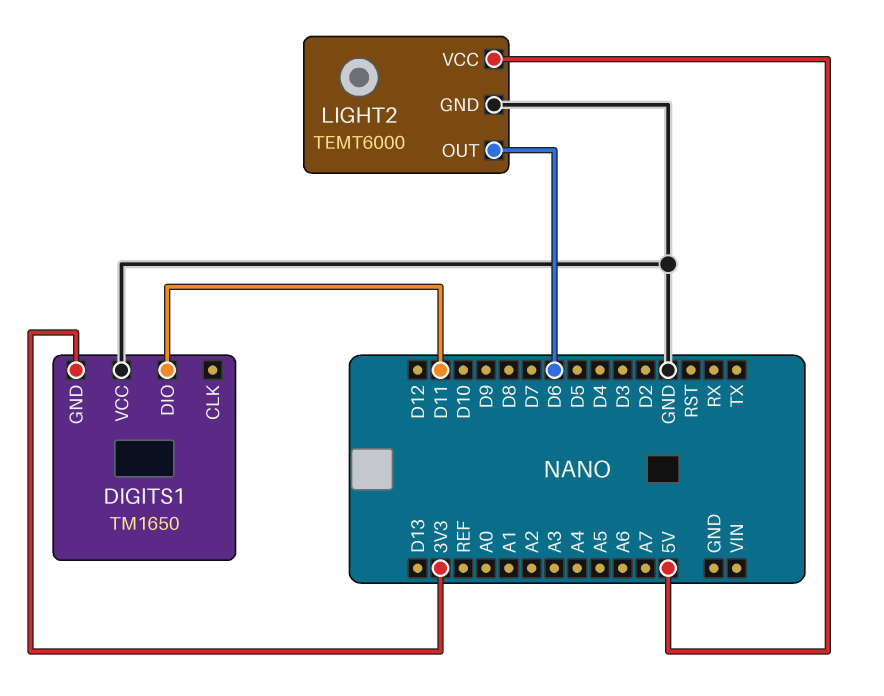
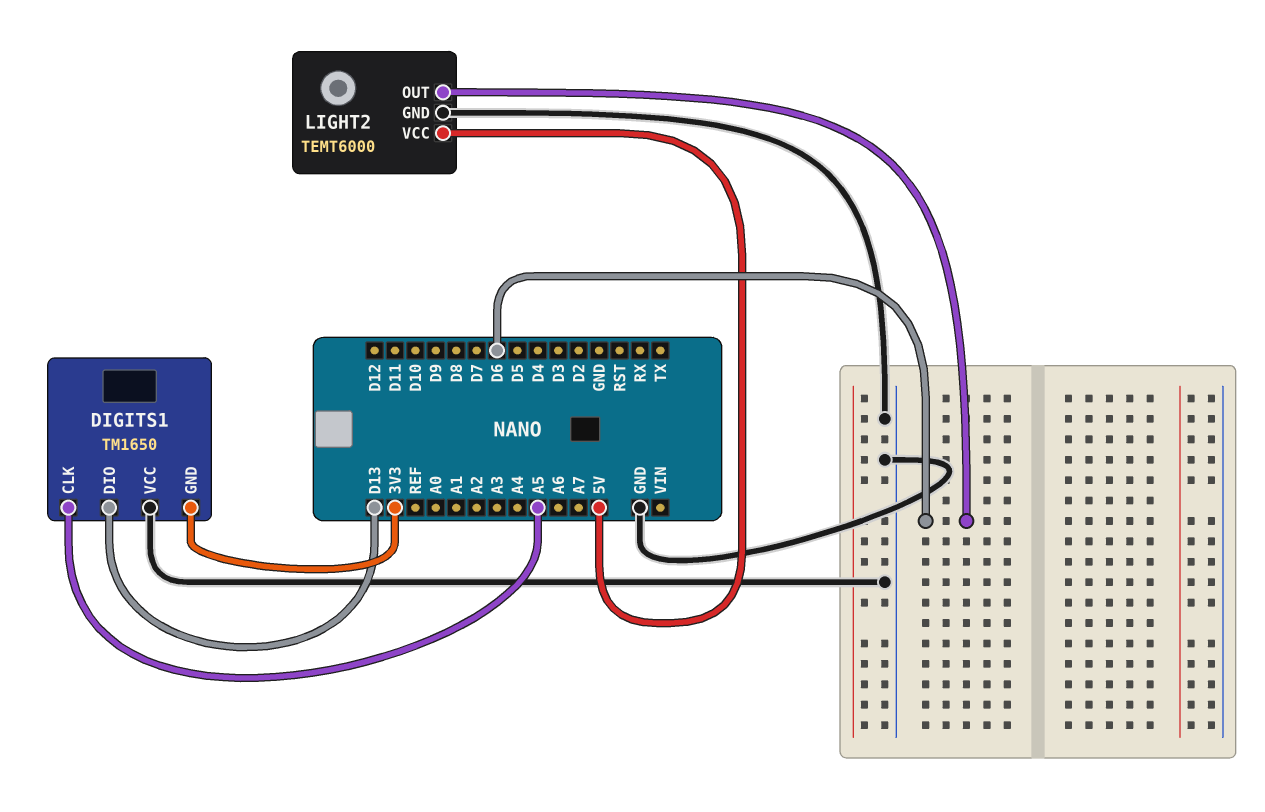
DIGITS1 pin CLK: none -> A5
DIGITS1 pin DIO: D11 -> D13

